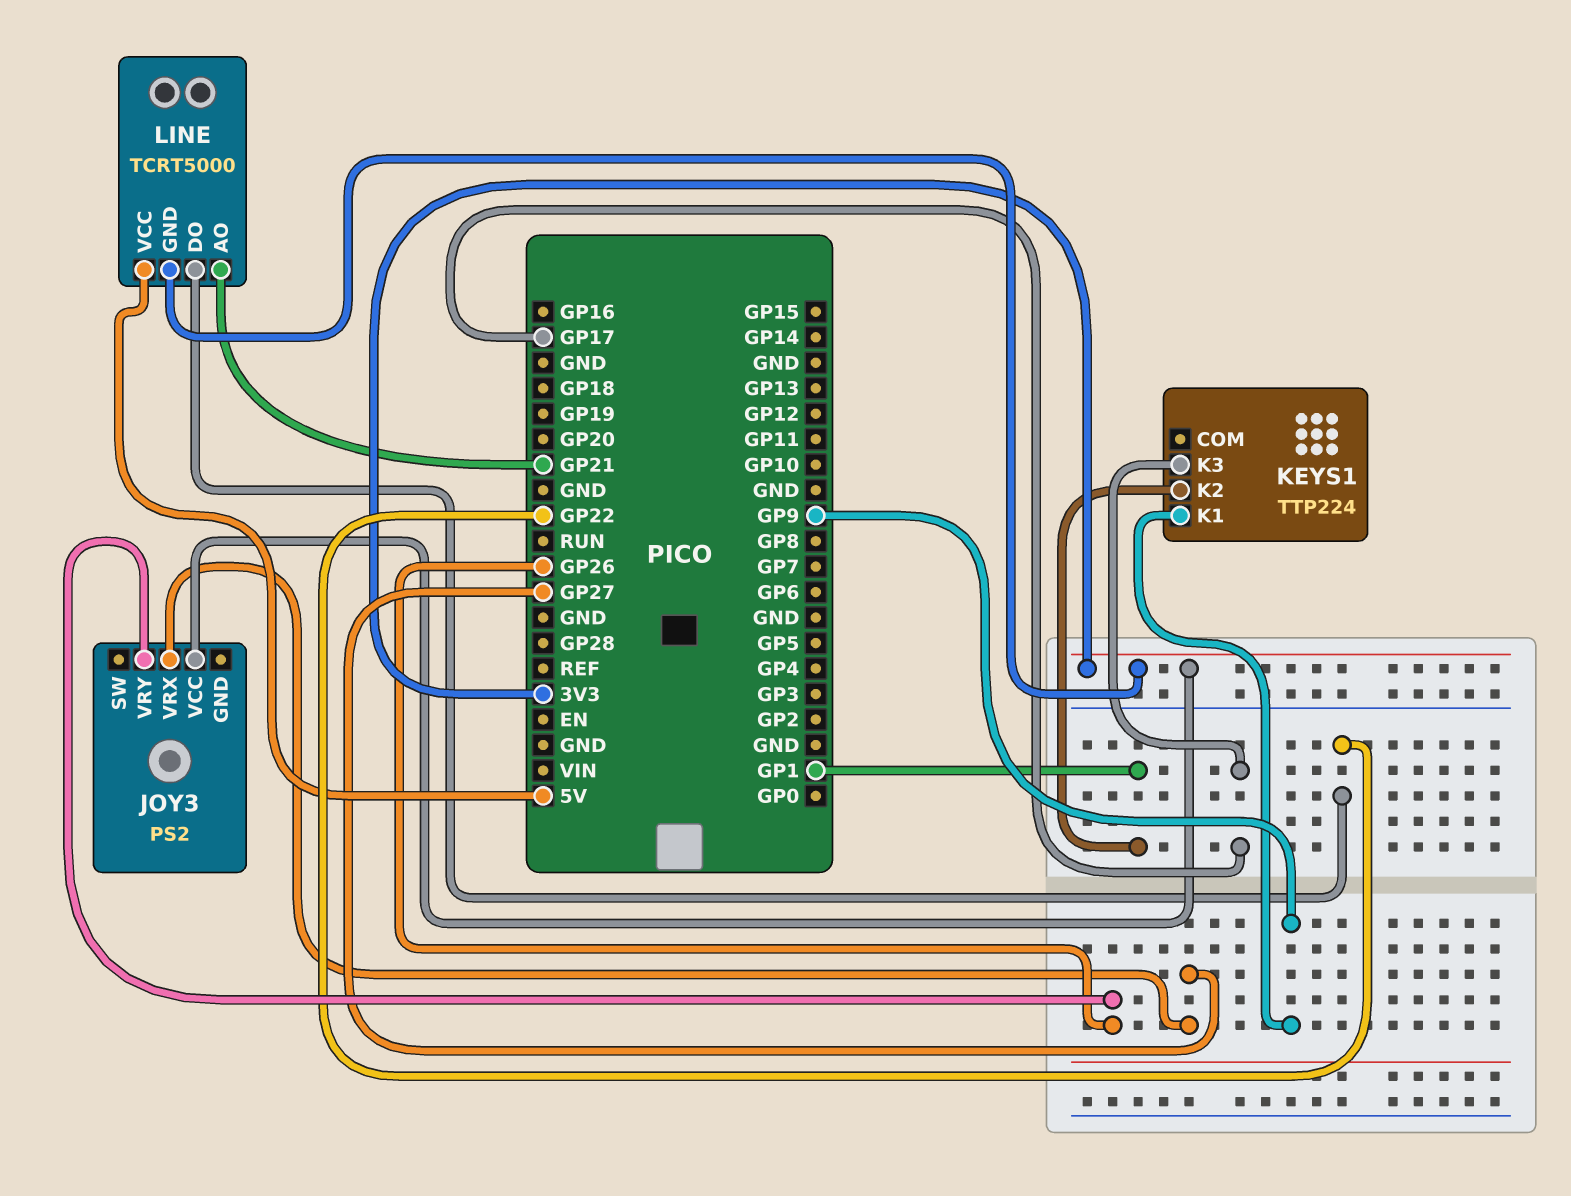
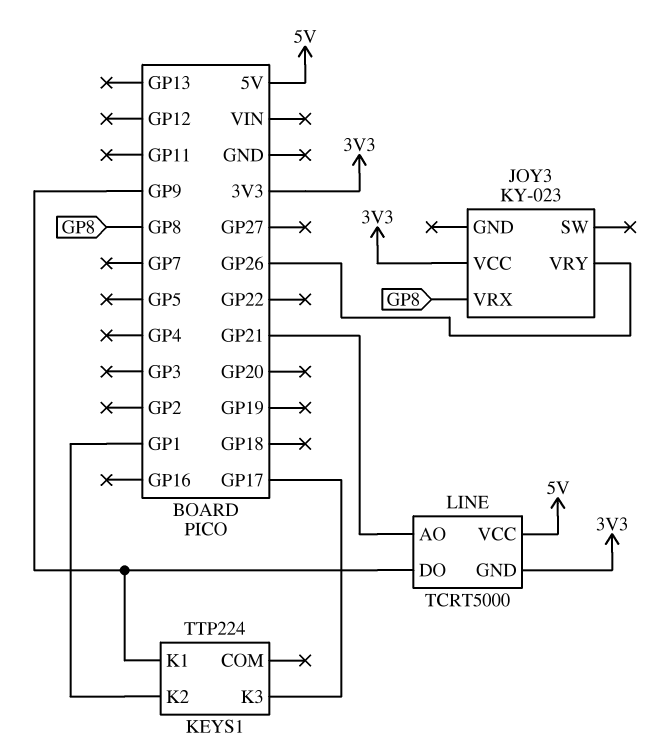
JOY3: PS2 -> KY-023
JOY3 pin VRX: GP27 -> GP8
LINE pin DO: GP22 -> GP9

